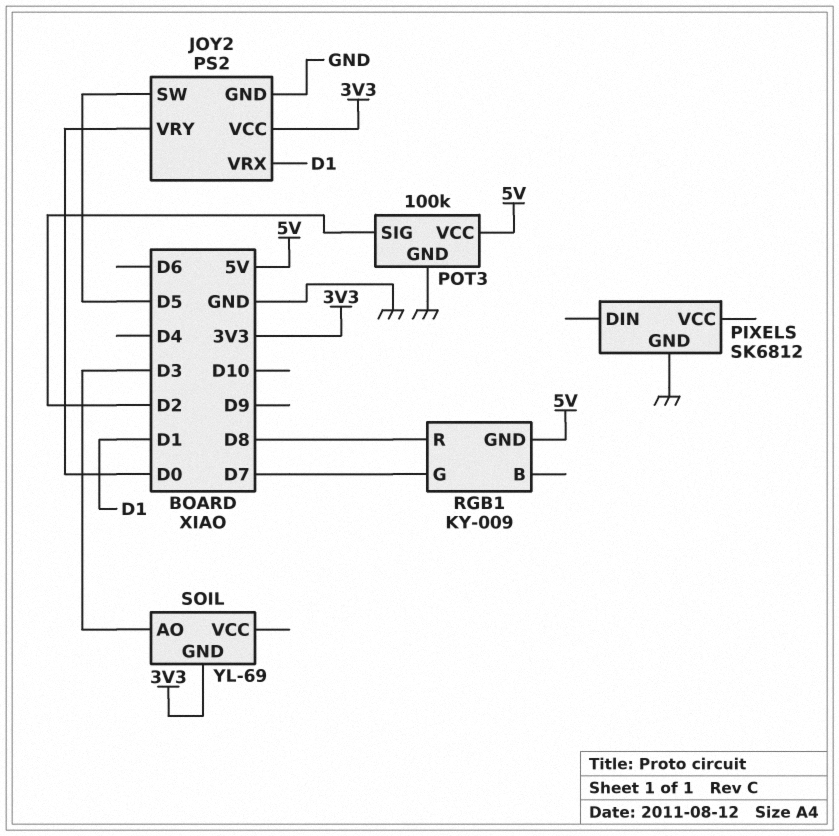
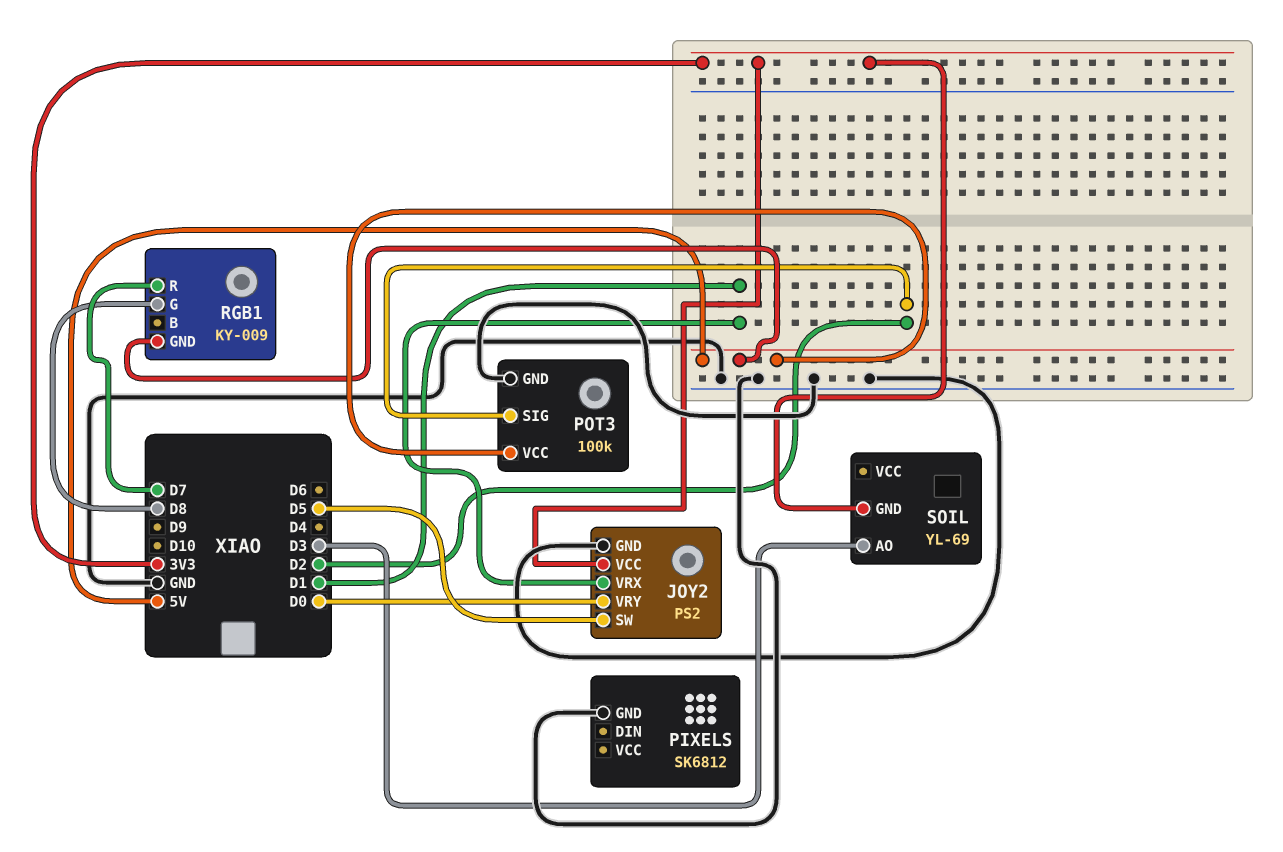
RGB1 pin G: D7 -> D8
RGB1 pin R: D8 -> D7

